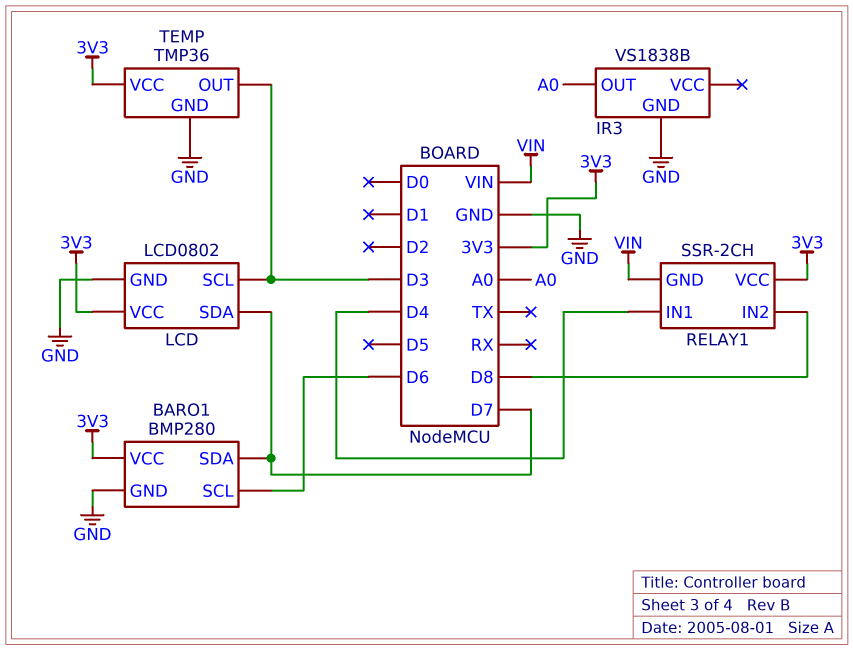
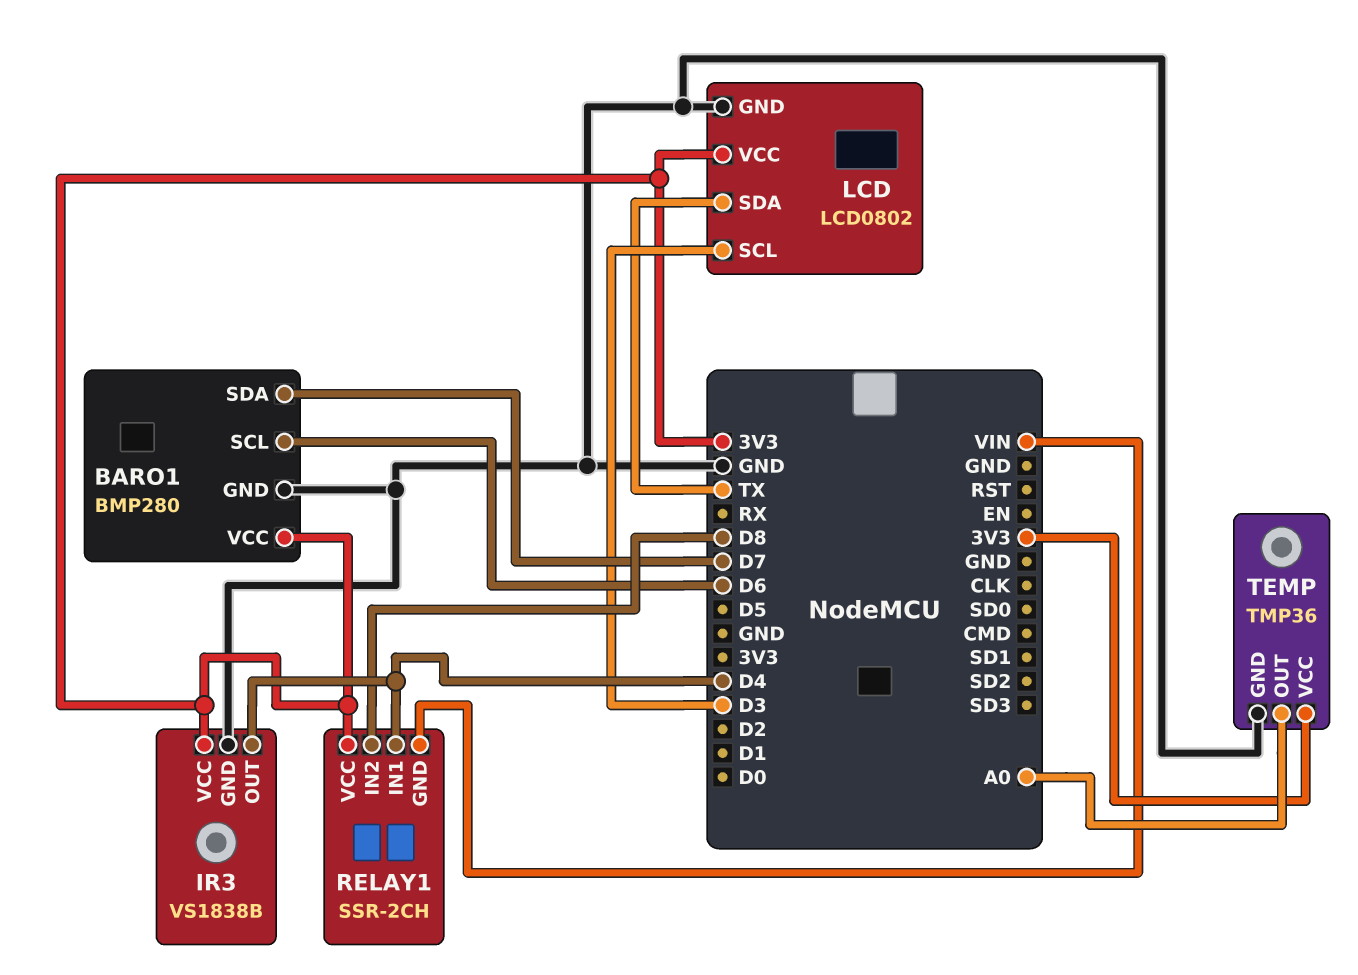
IR3 pin OUT: A0 -> D4
IR3 pin VCC: none -> 3V3
LCD pin SDA: D7 -> TX
TEMP pin OUT: D3 -> A0

